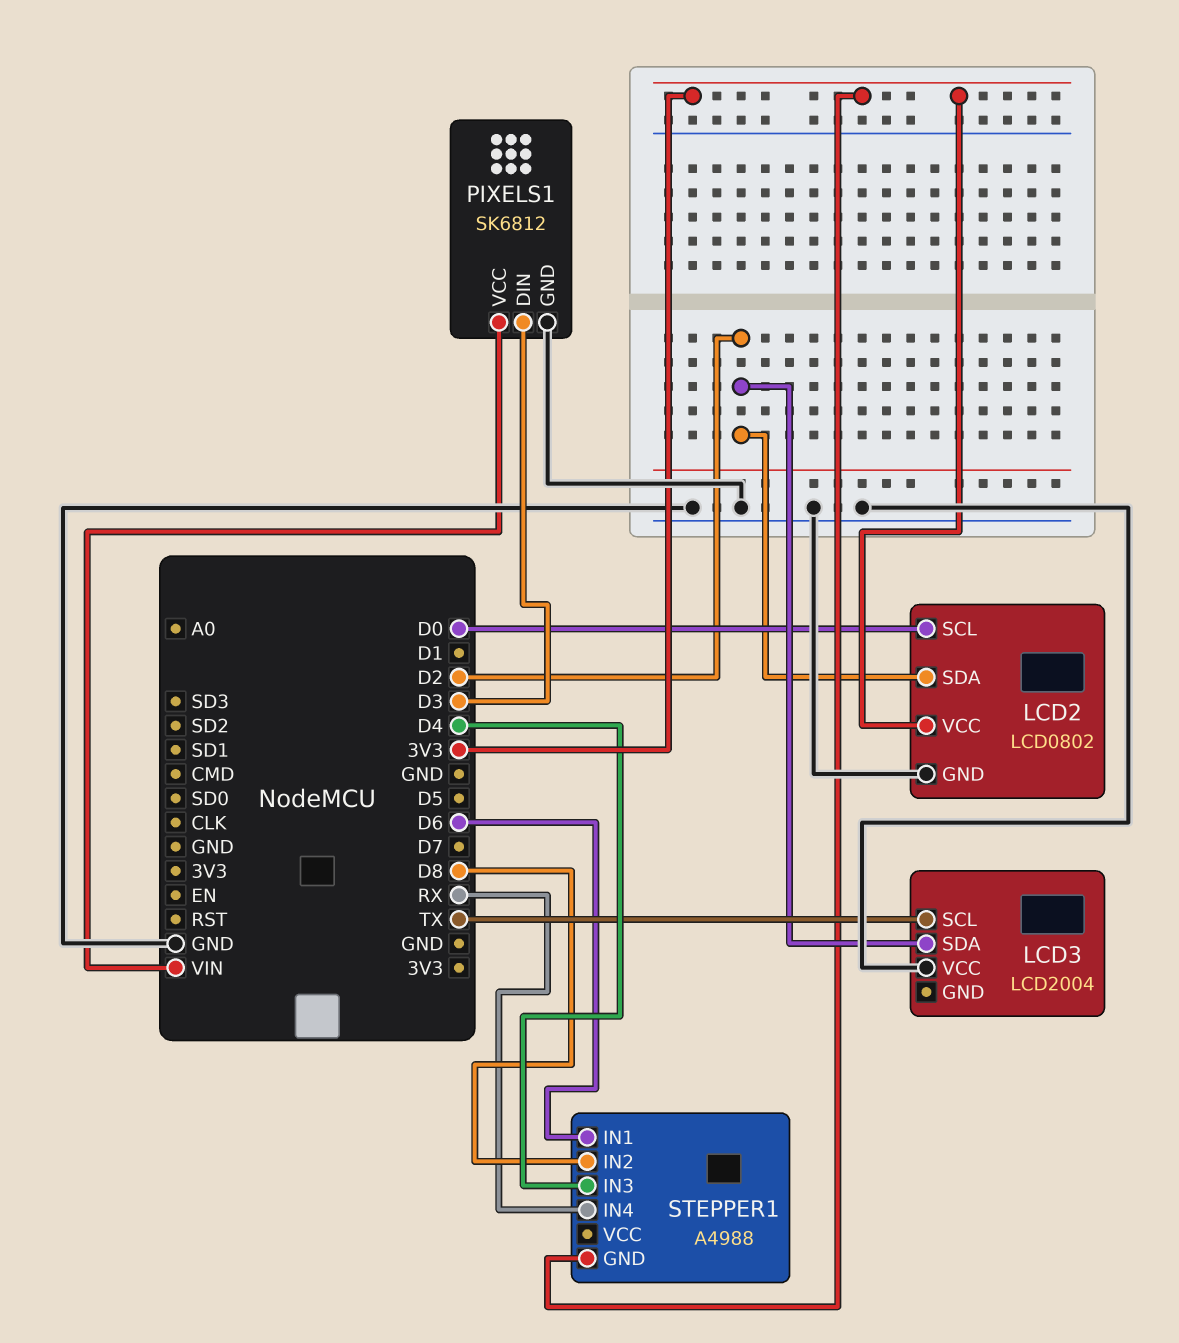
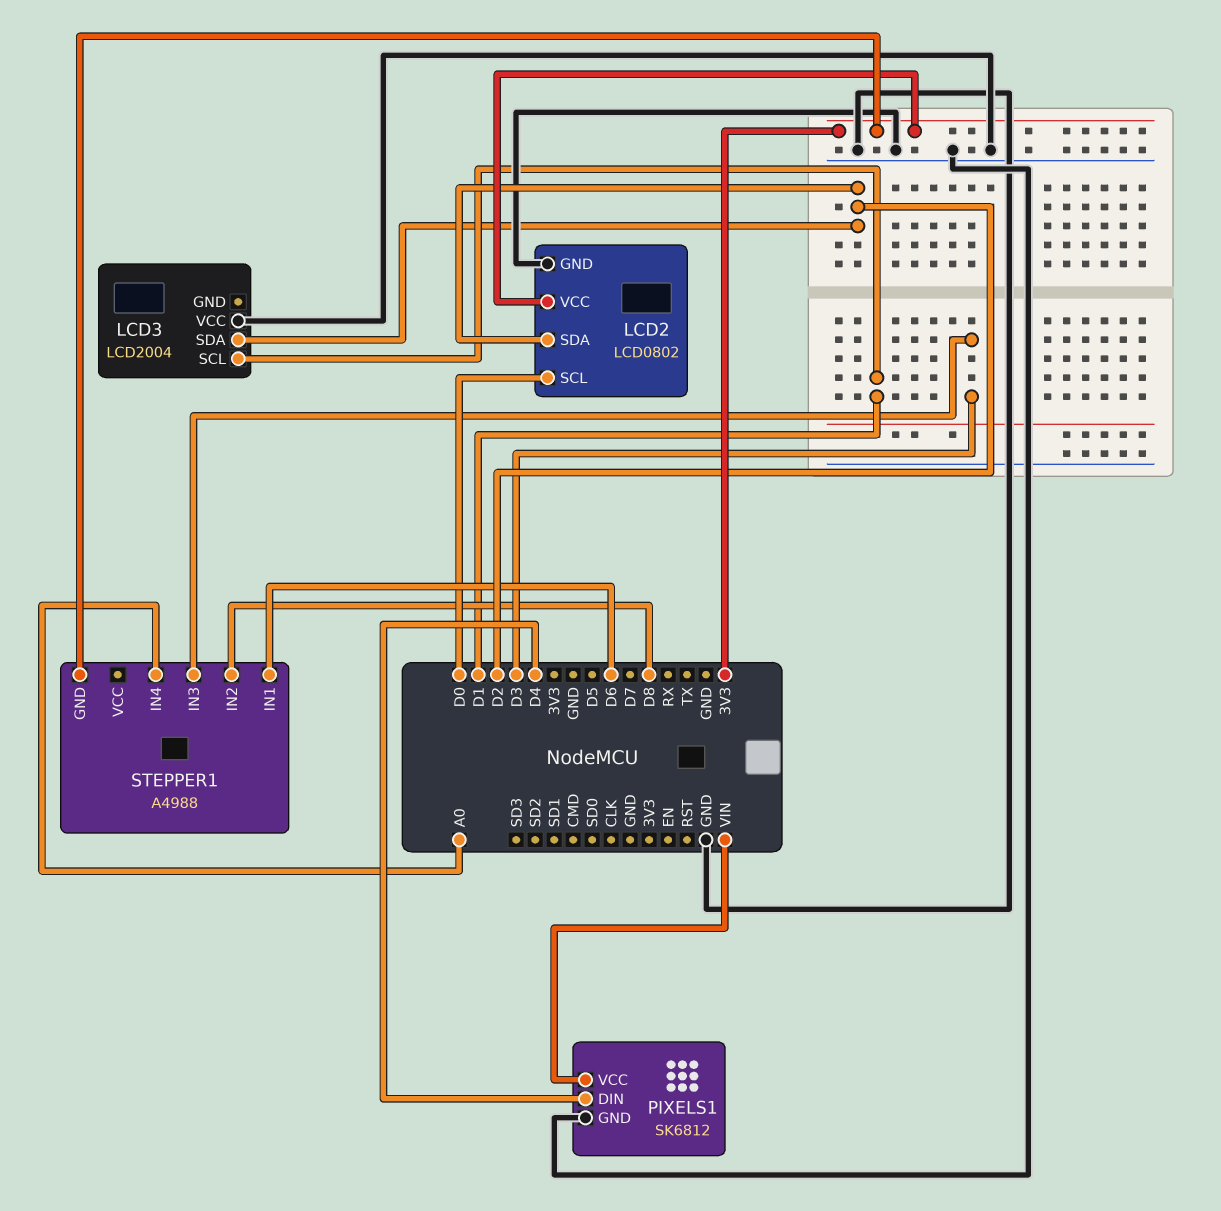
LCD3 pin SCL: TX -> D1
PIXELS1 pin DIN: D3 -> D4
STEPPER1 pin IN3: D4 -> D3
STEPPER1 pin IN4: RX -> A0

